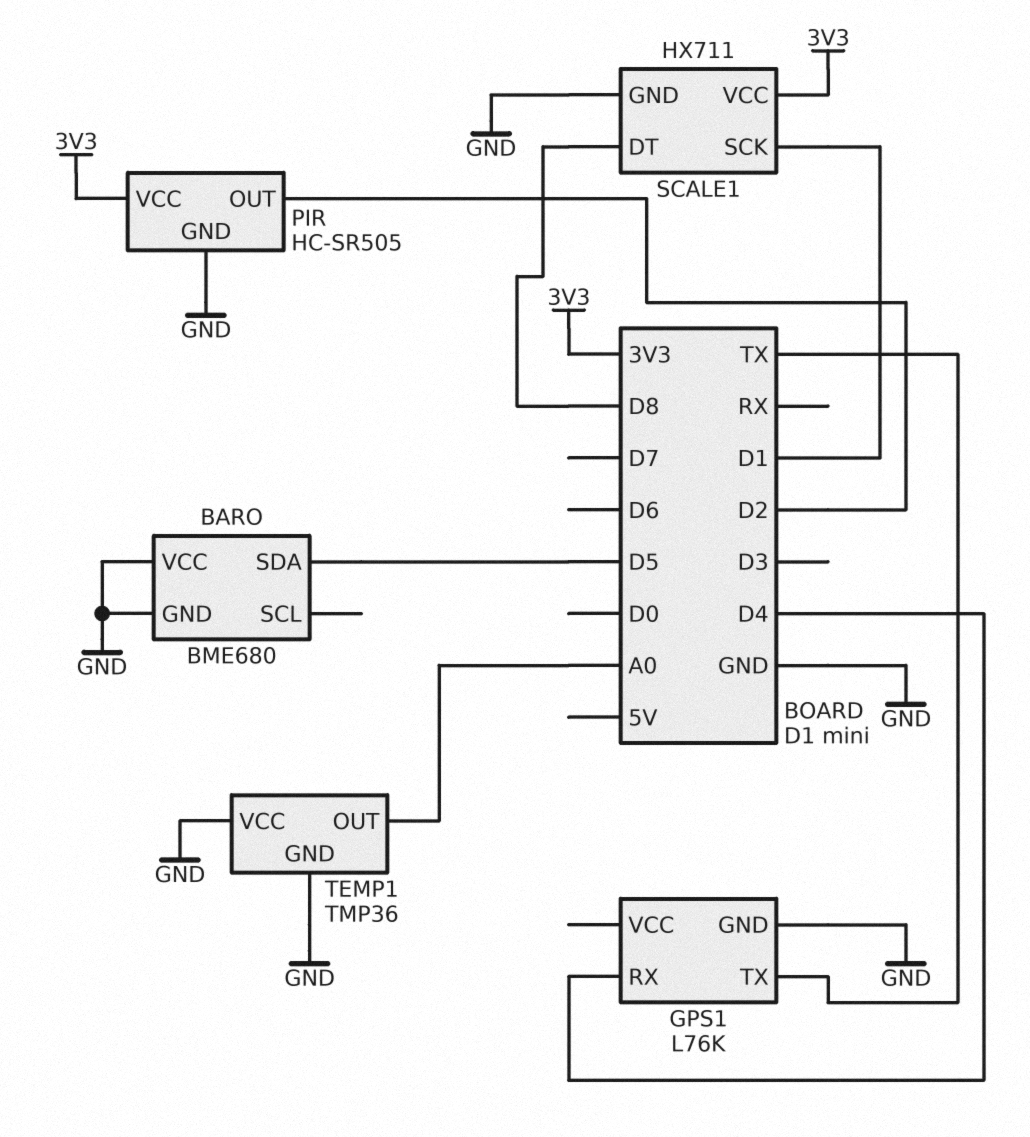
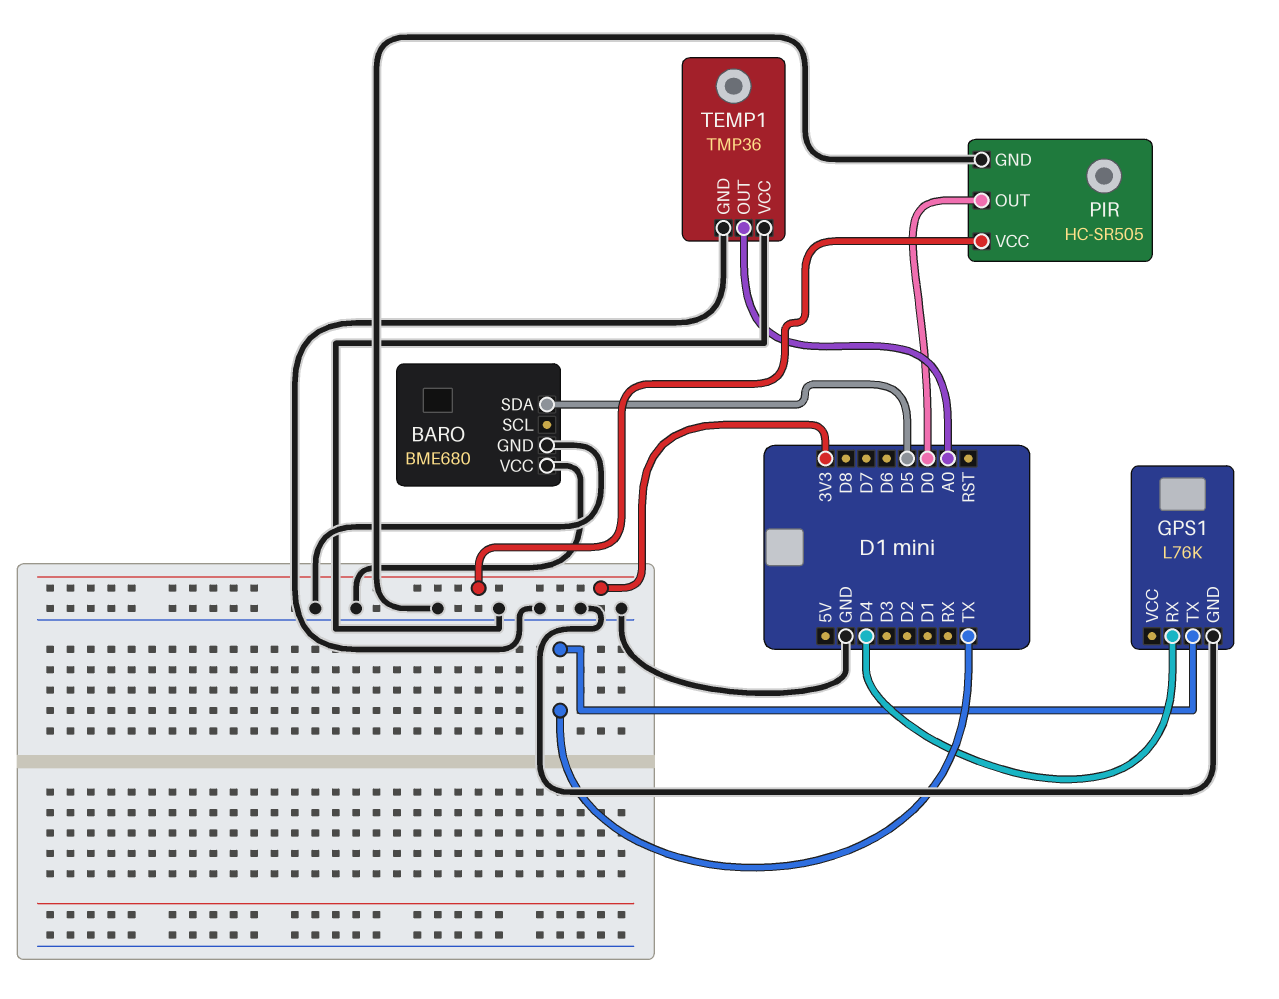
PIR pin OUT: D2 -> D0
SCALE1: HX711 -> none
SCALE1 pin DT: D8 -> none
SCALE1 pin GND: GND -> none
SCALE1 pin SCK: D1 -> none
SCALE1 pin VCC: 3V3 -> none

